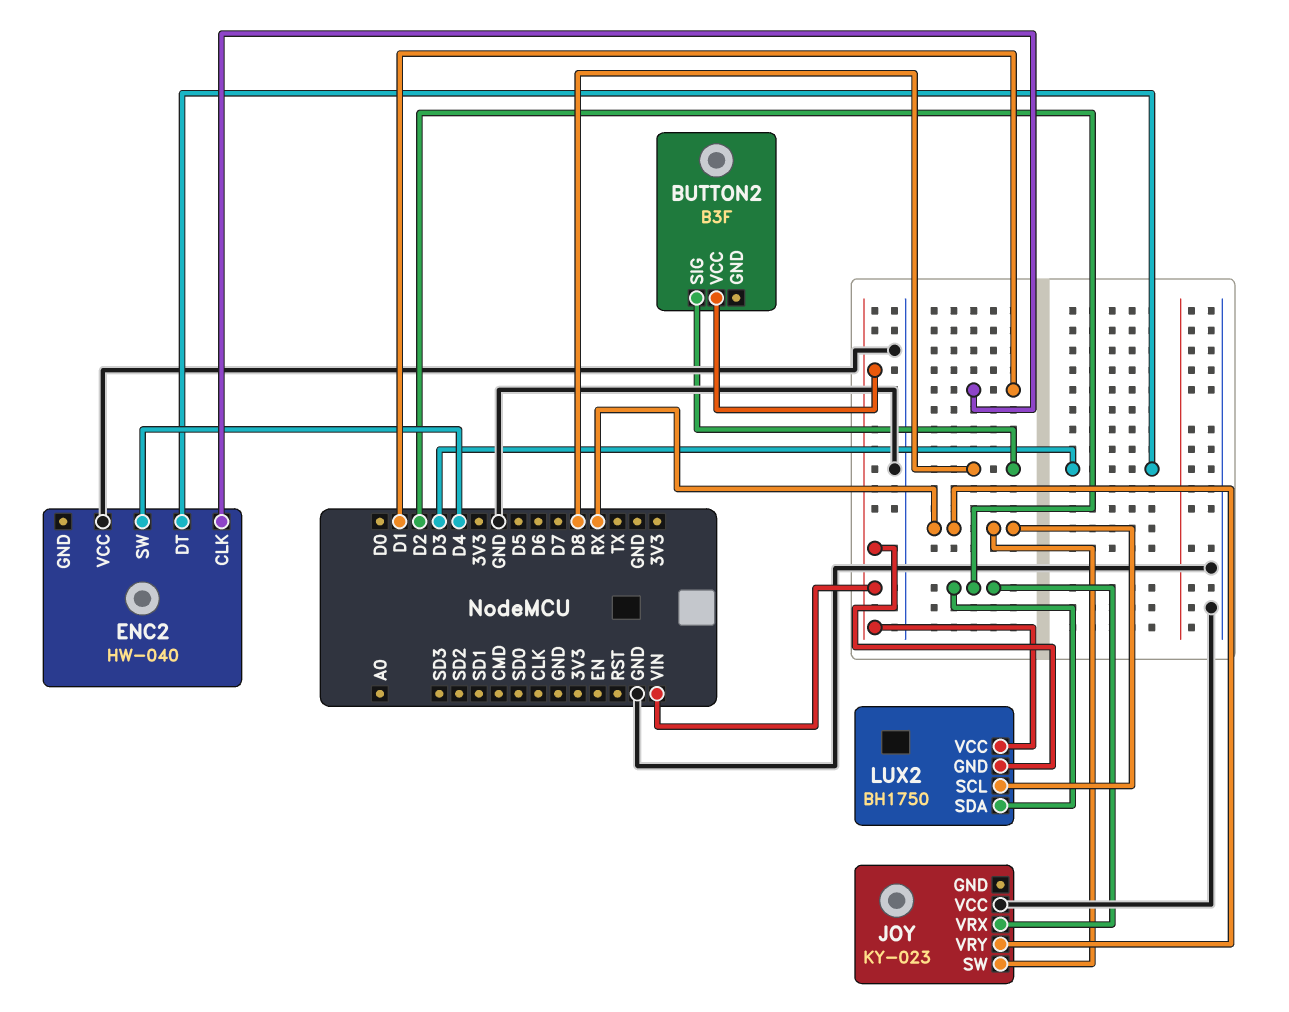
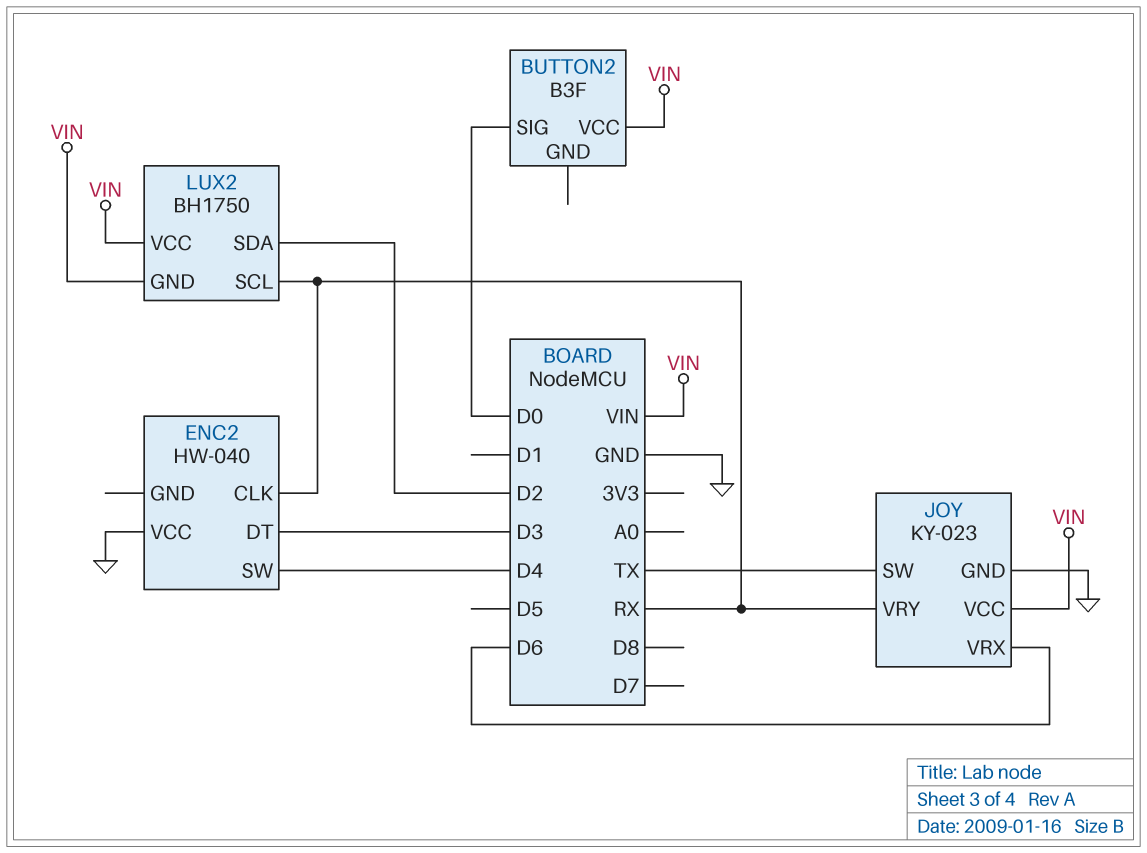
BUTTON2 pin SIG: D8 -> D0
ENC2 pin CLK: D1 -> RX
JOY pin GND: none -> GND
JOY pin SW: RX -> TX
JOY pin VCC: GND -> VIN
JOY pin VRX: D2 -> D6

